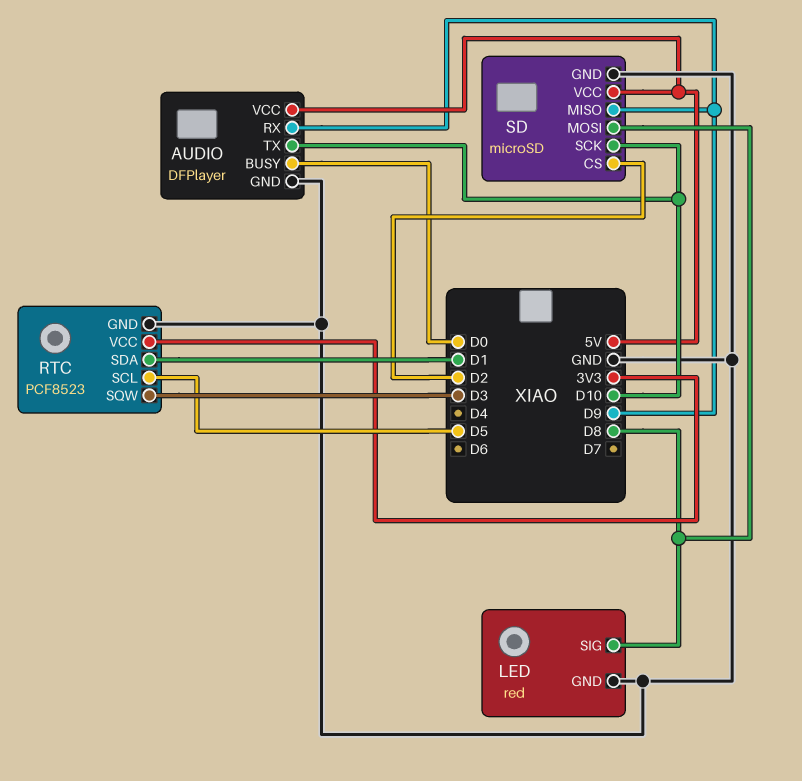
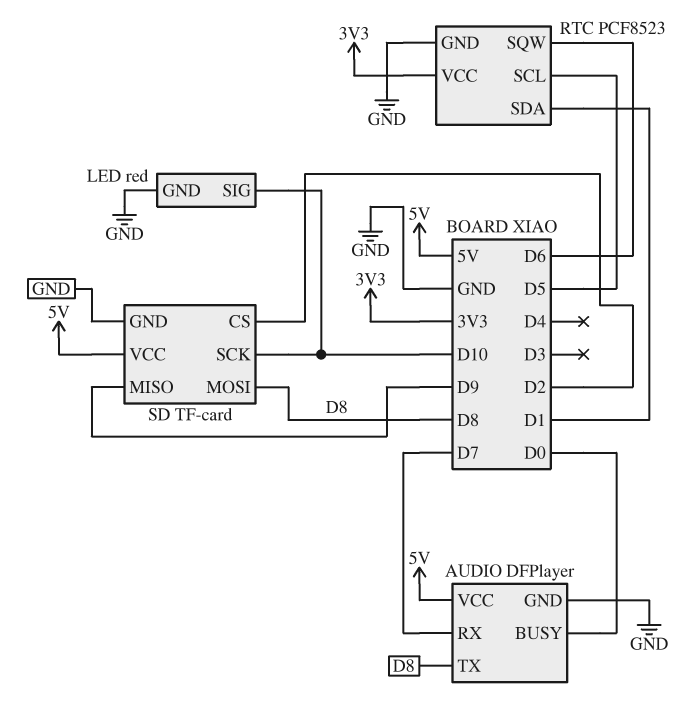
AUDIO pin RX: D9 -> D7
AUDIO pin TX: D10 -> D8
LED pin SIG: D8 -> D10
RTC pin SQW: D3 -> D6
SD: microSD -> TF-card

